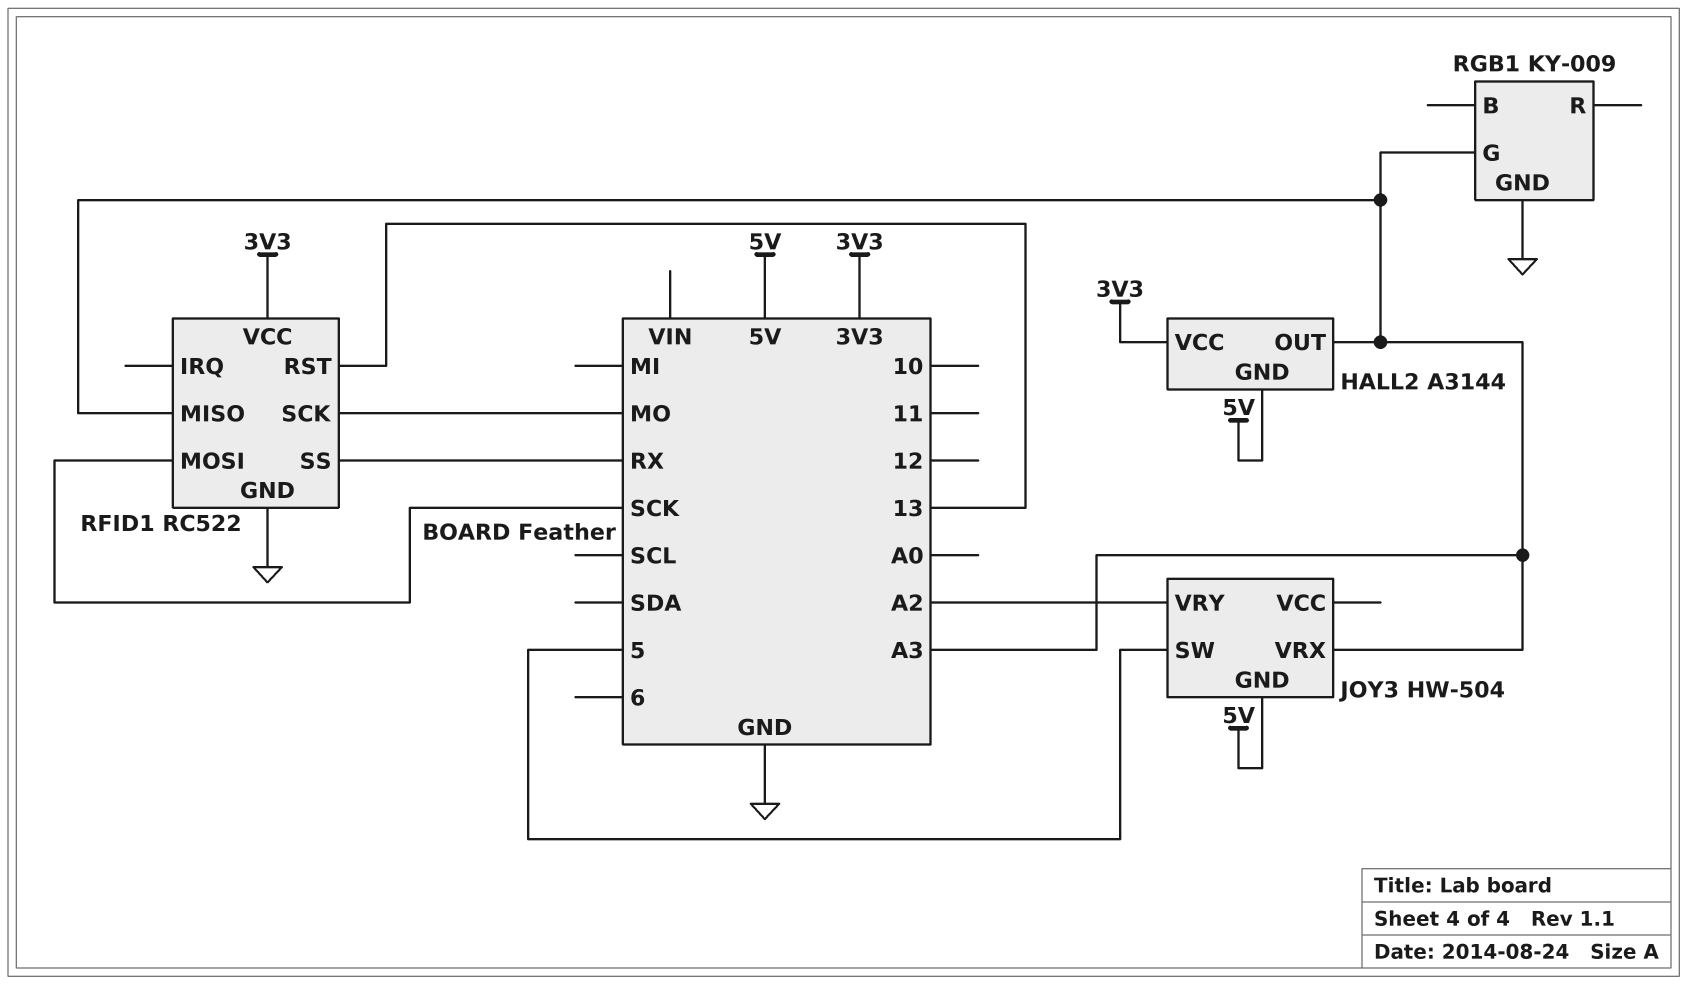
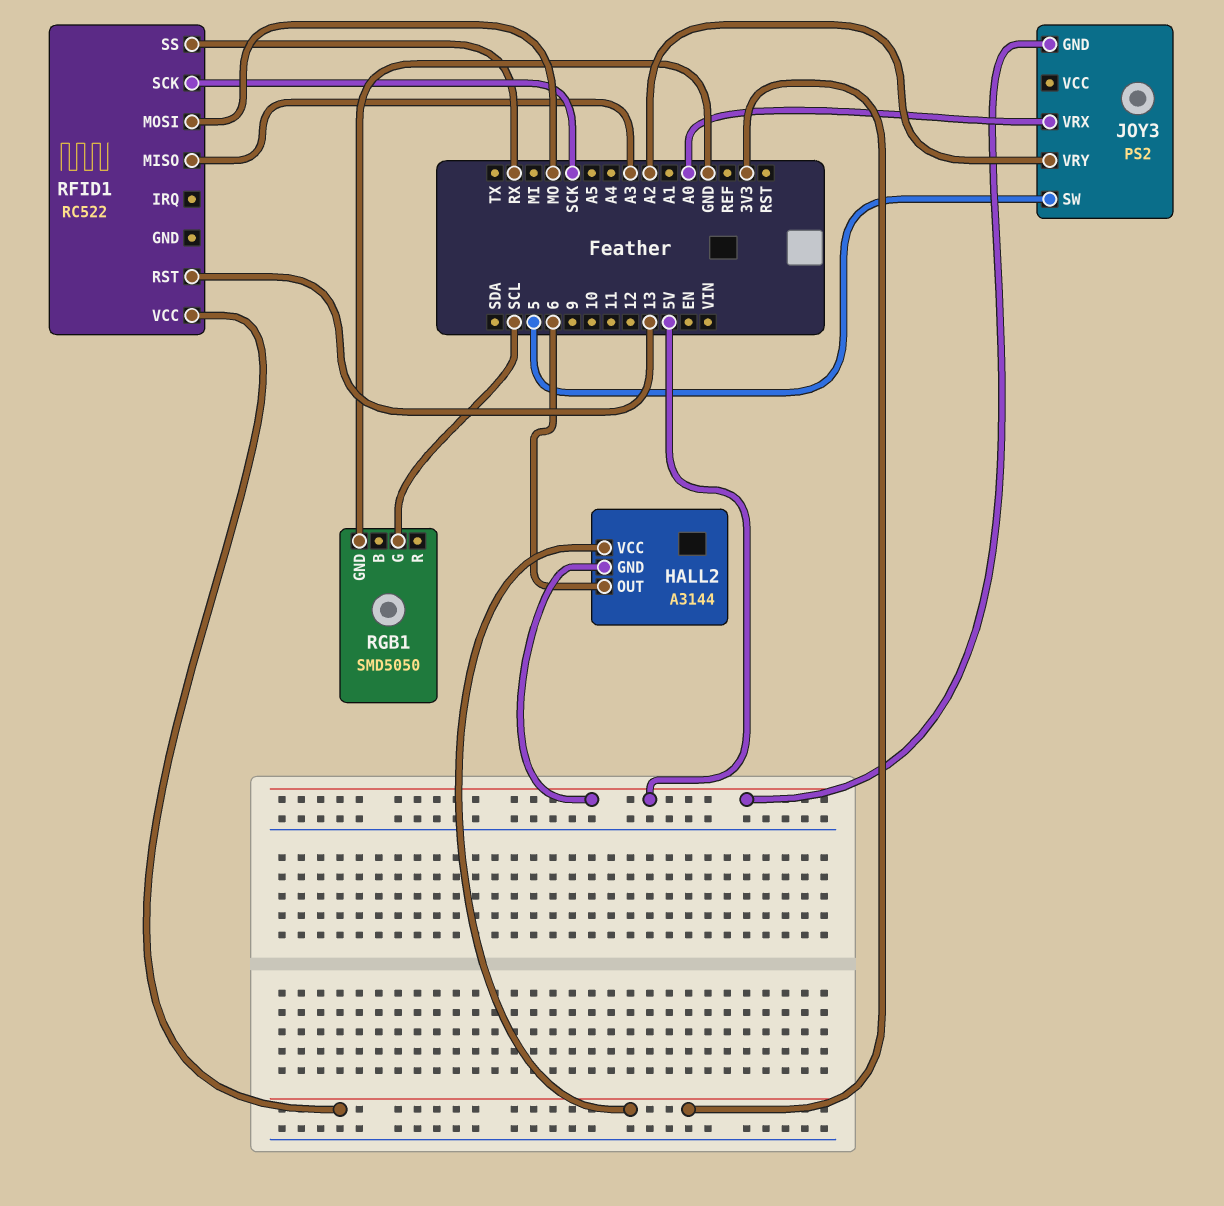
HALL2 pin OUT: A3 -> 6
JOY3: HW-504 -> PS2
JOY3 pin VRX: A3 -> A0
RFID1 pin GND: GND -> none
RFID1 pin MOSI: SCK -> MO
RFID1 pin SCK: MO -> SCK
RGB1: KY-009 -> SMD5050
RGB1 pin G: A3 -> SCL

